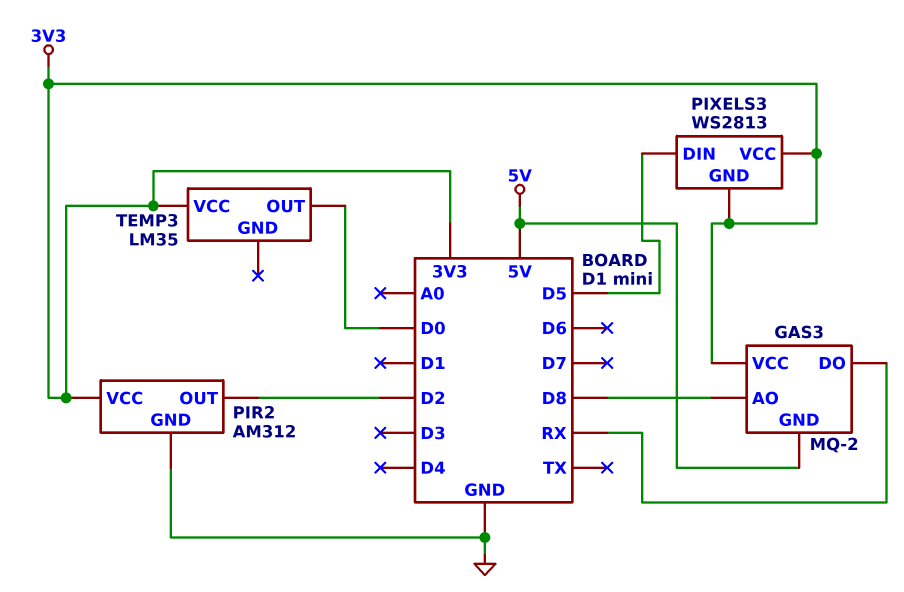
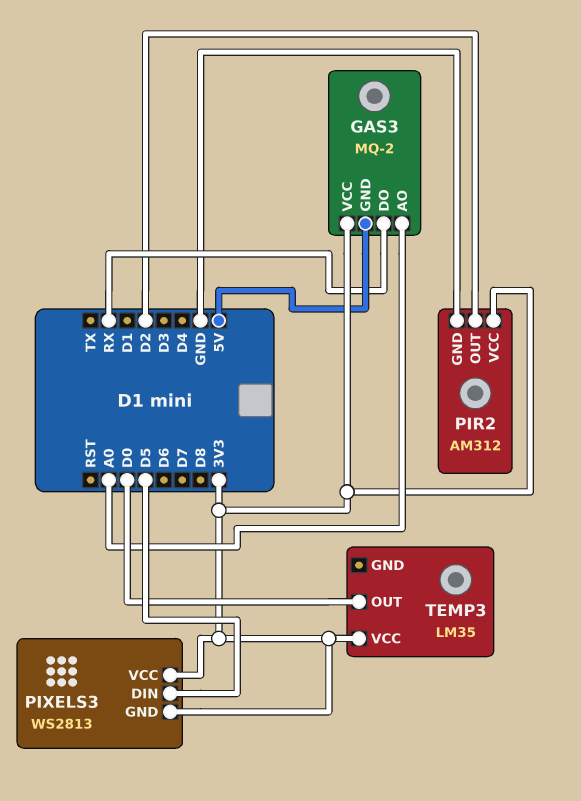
GAS3 pin AO: D8 -> A0

